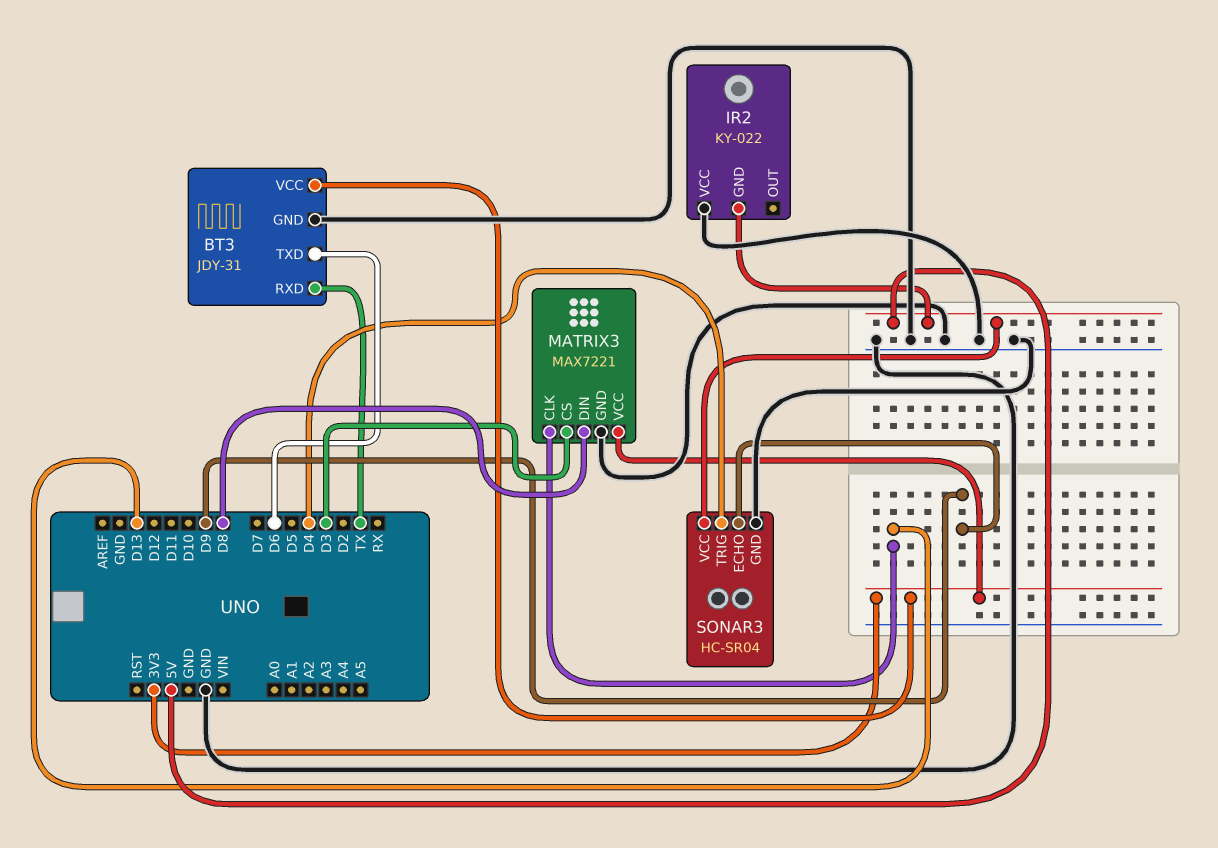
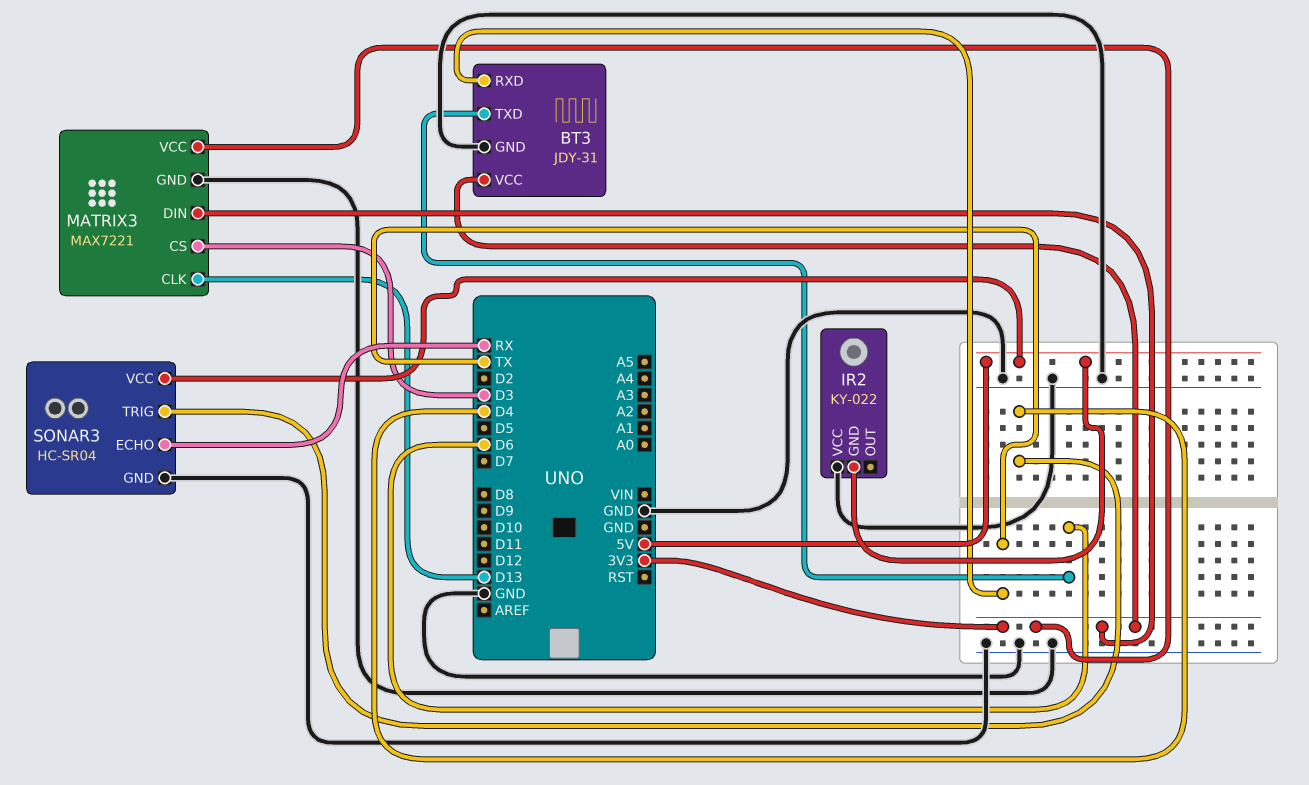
MATRIX3 pin DIN: D8 -> 3V3
SONAR3 pin ECHO: D9 -> RX

